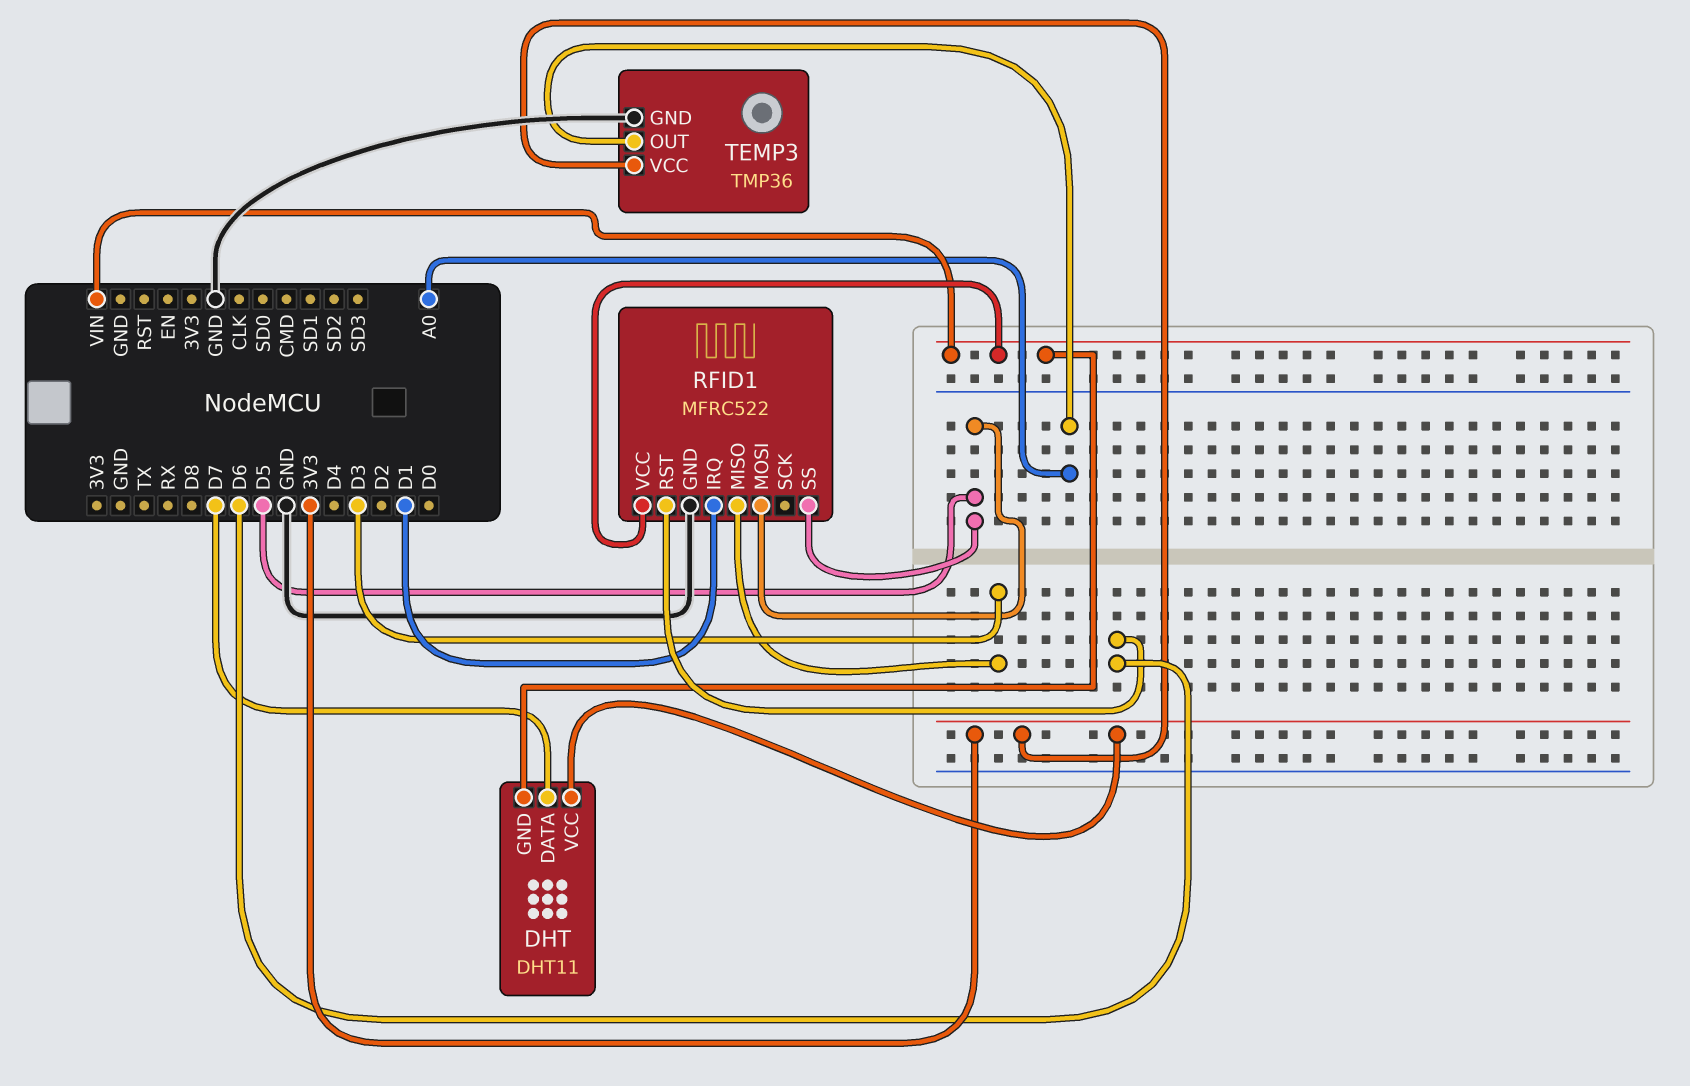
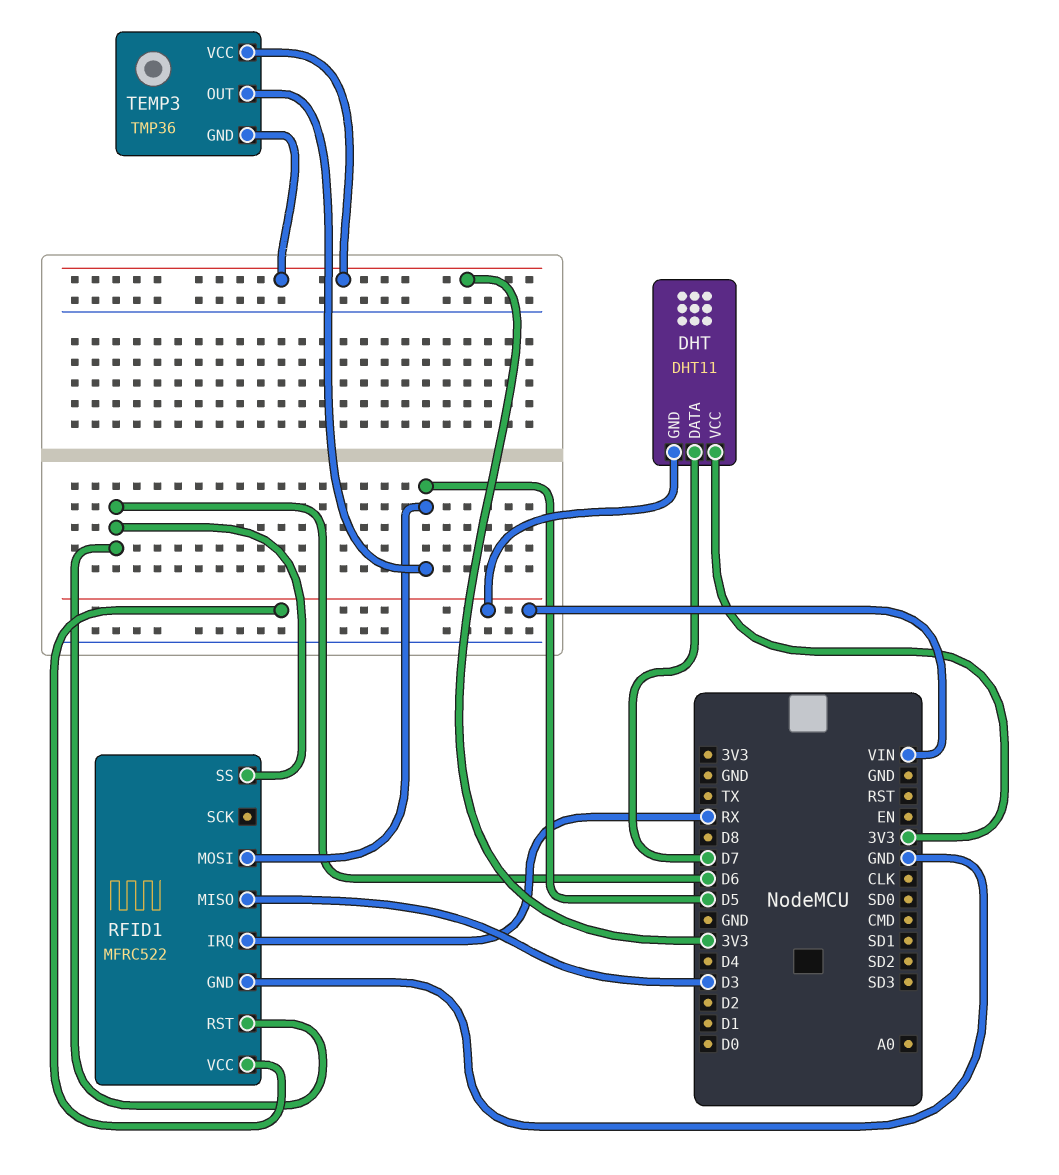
RFID1 pin IRQ: D1 -> RX
RFID1 pin SS: D5 -> D6
TEMP3 pin GND: GND -> 3V3
TEMP3 pin OUT: A0 -> D5

